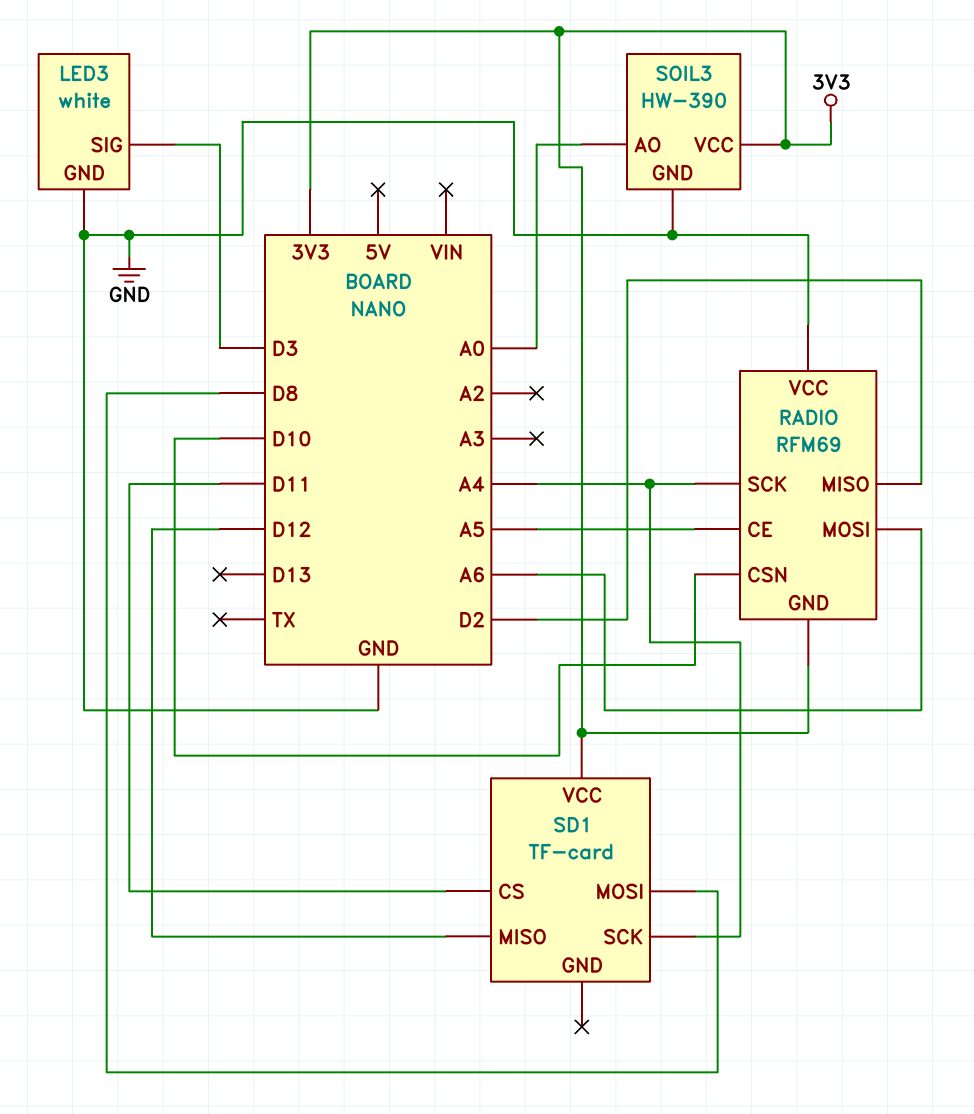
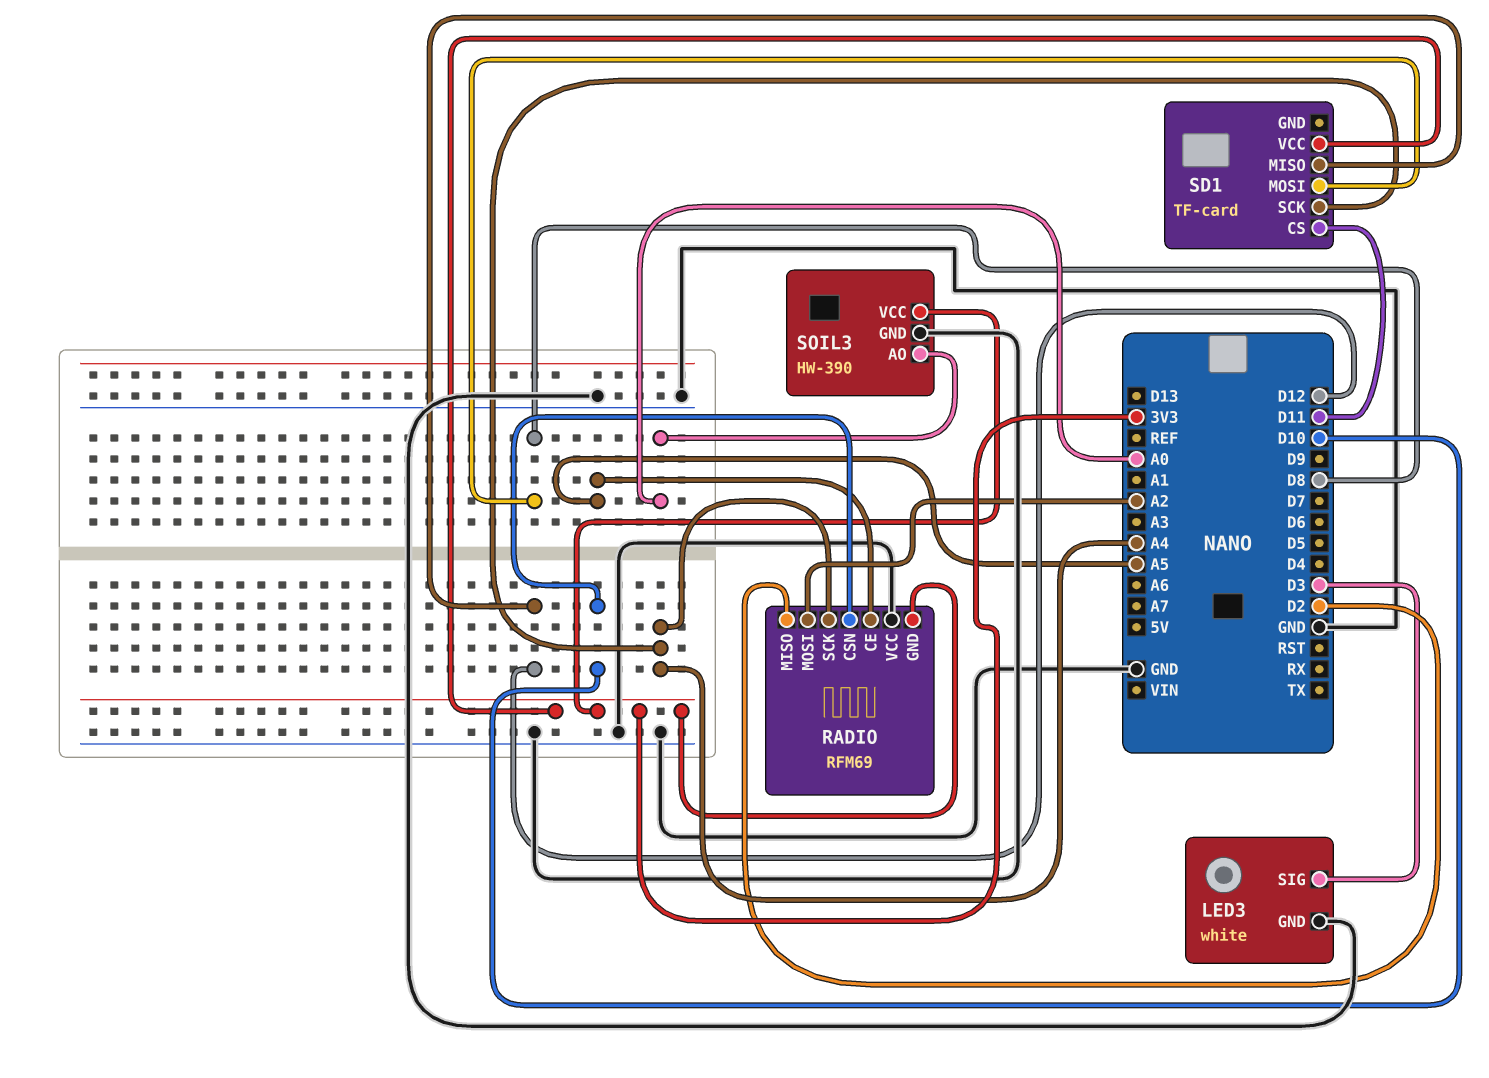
RADIO pin MOSI: A6 -> A2

